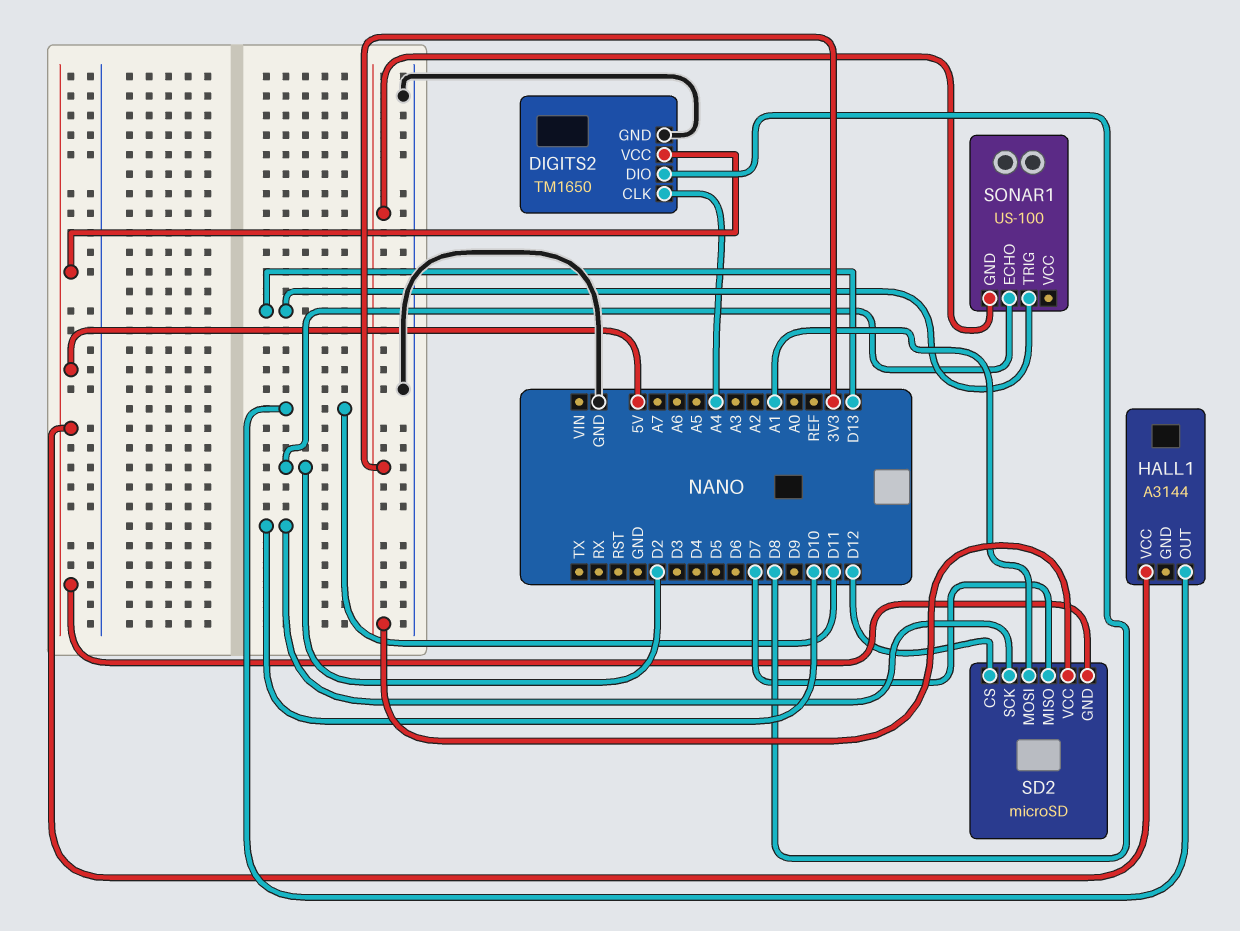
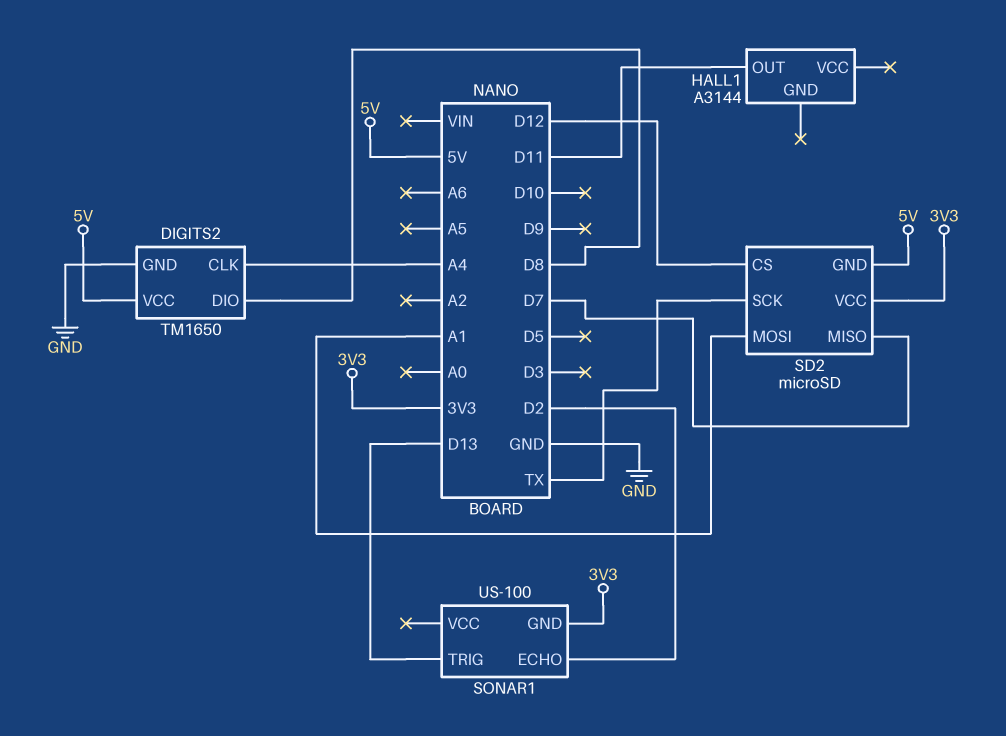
HALL1 pin VCC: 5V -> none
SD2 pin SCK: D10 -> TX

